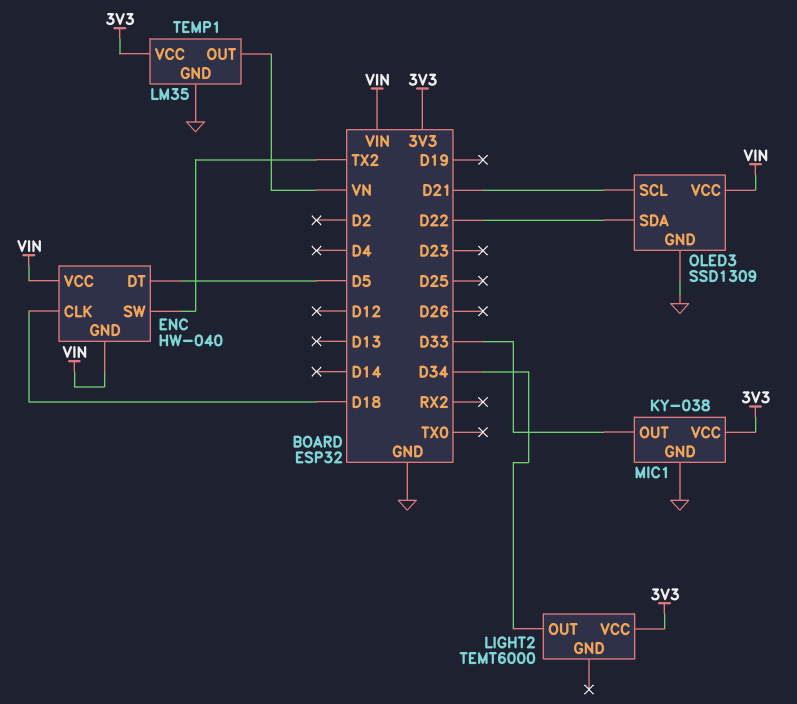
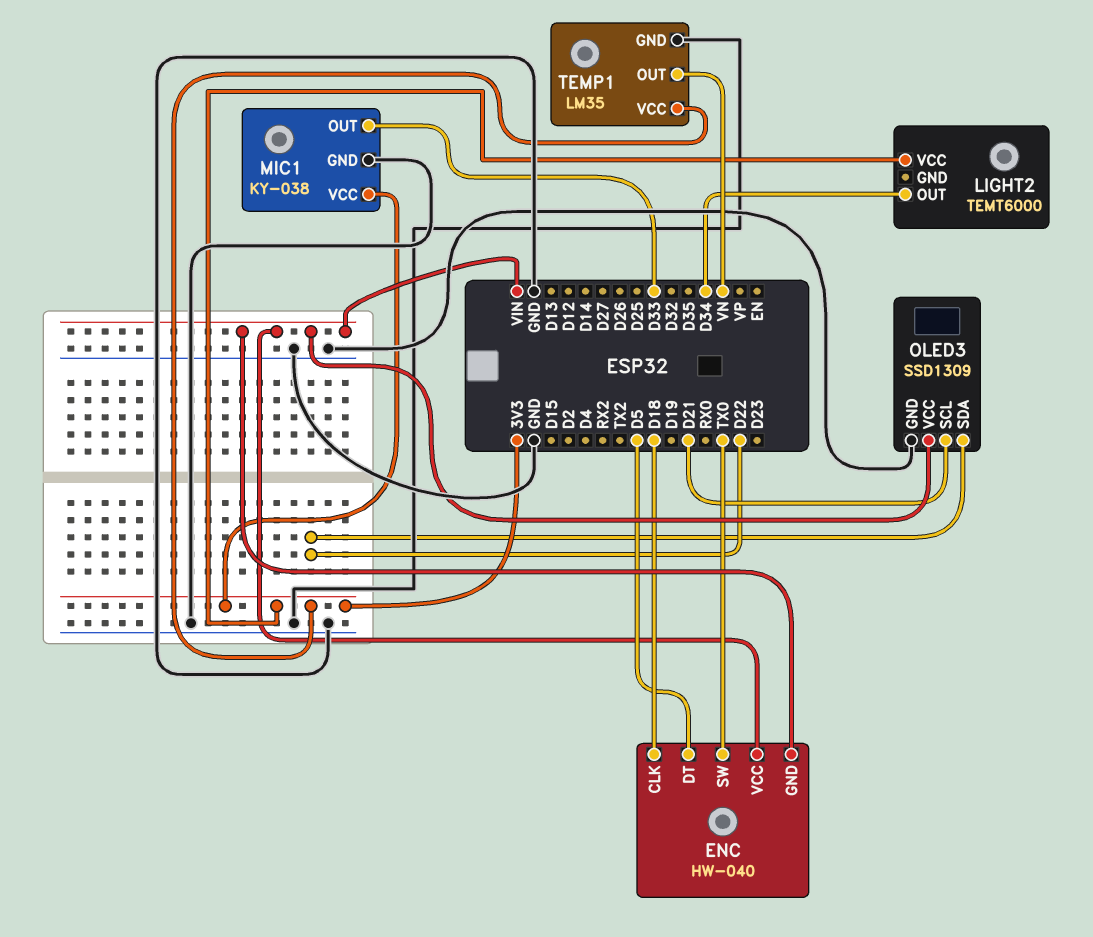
ENC pin SW: TX2 -> TX0

